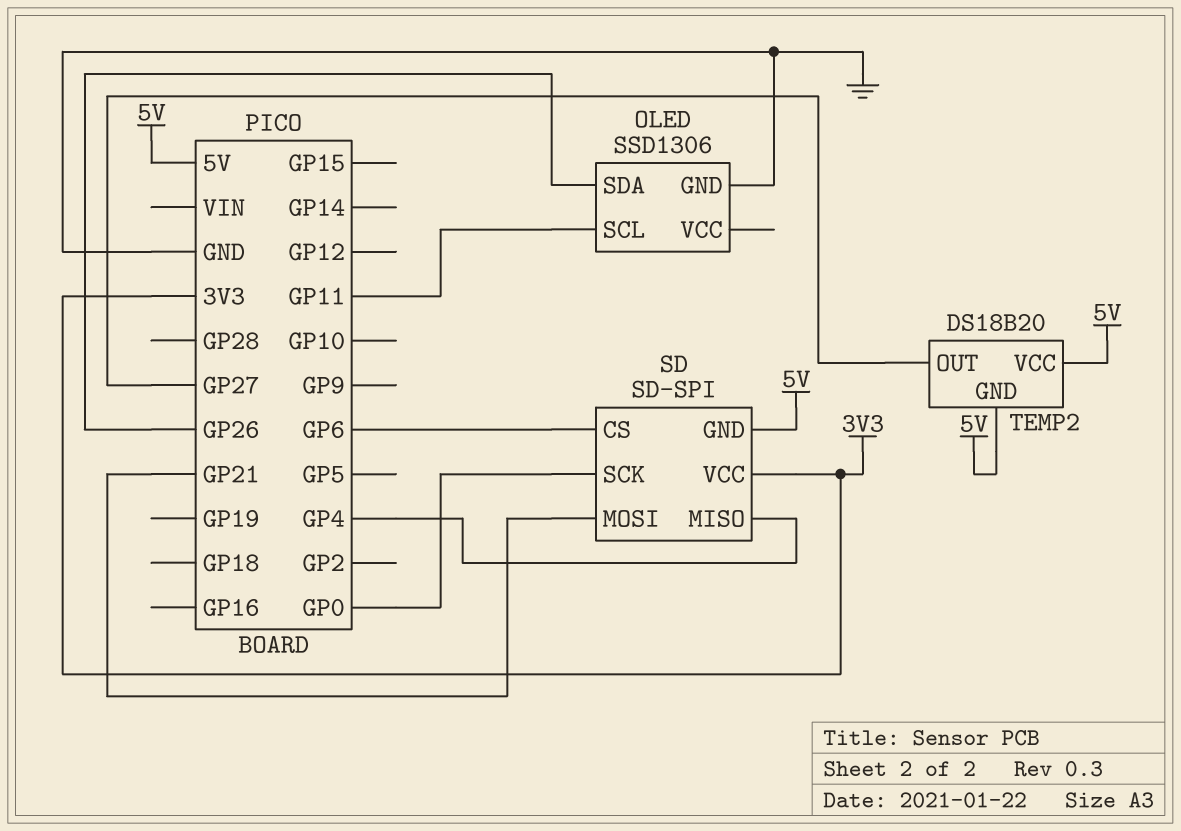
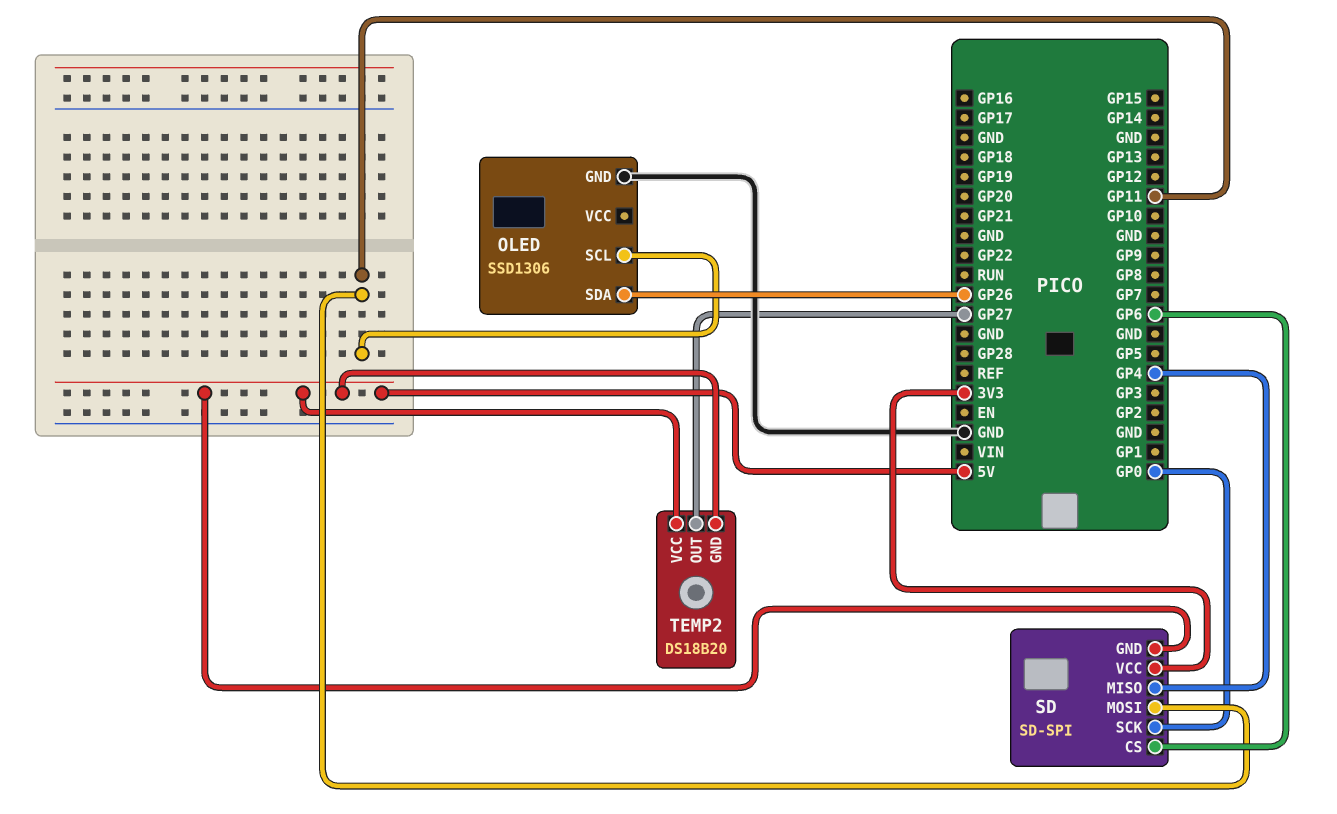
SD pin MOSI: GP21 -> GP11

